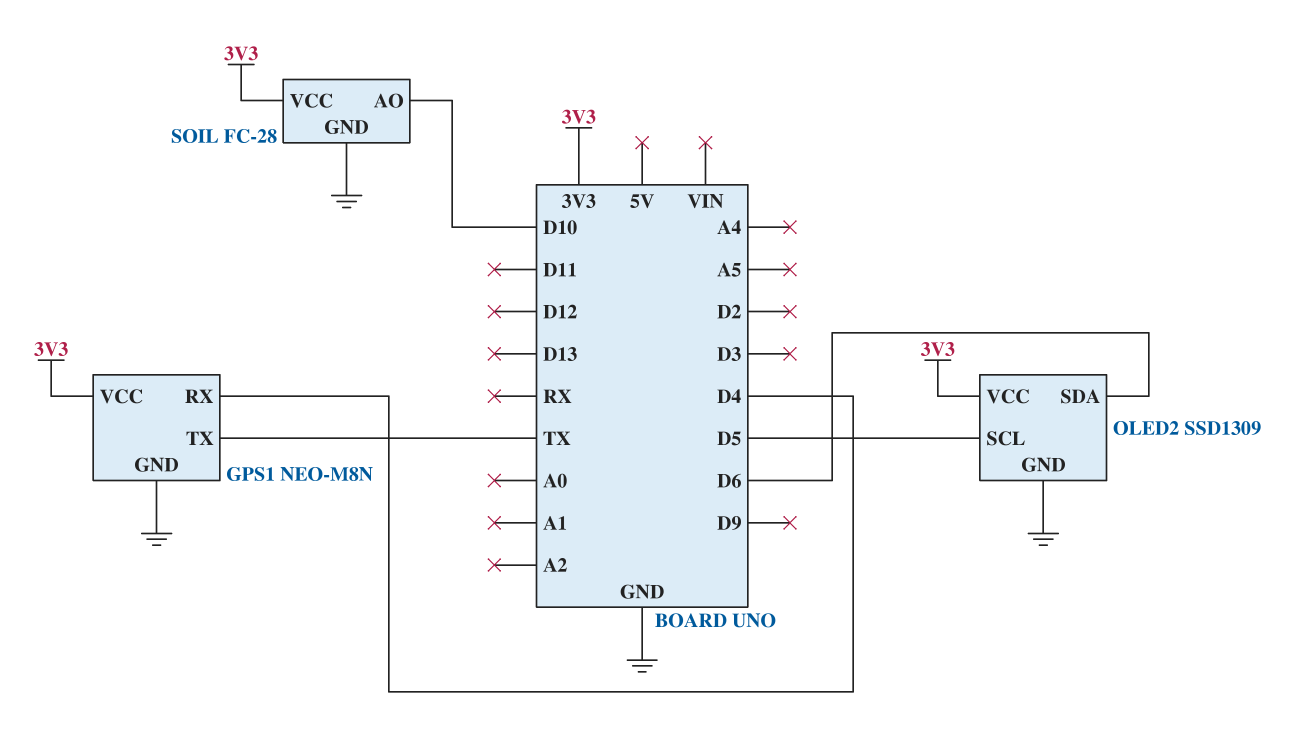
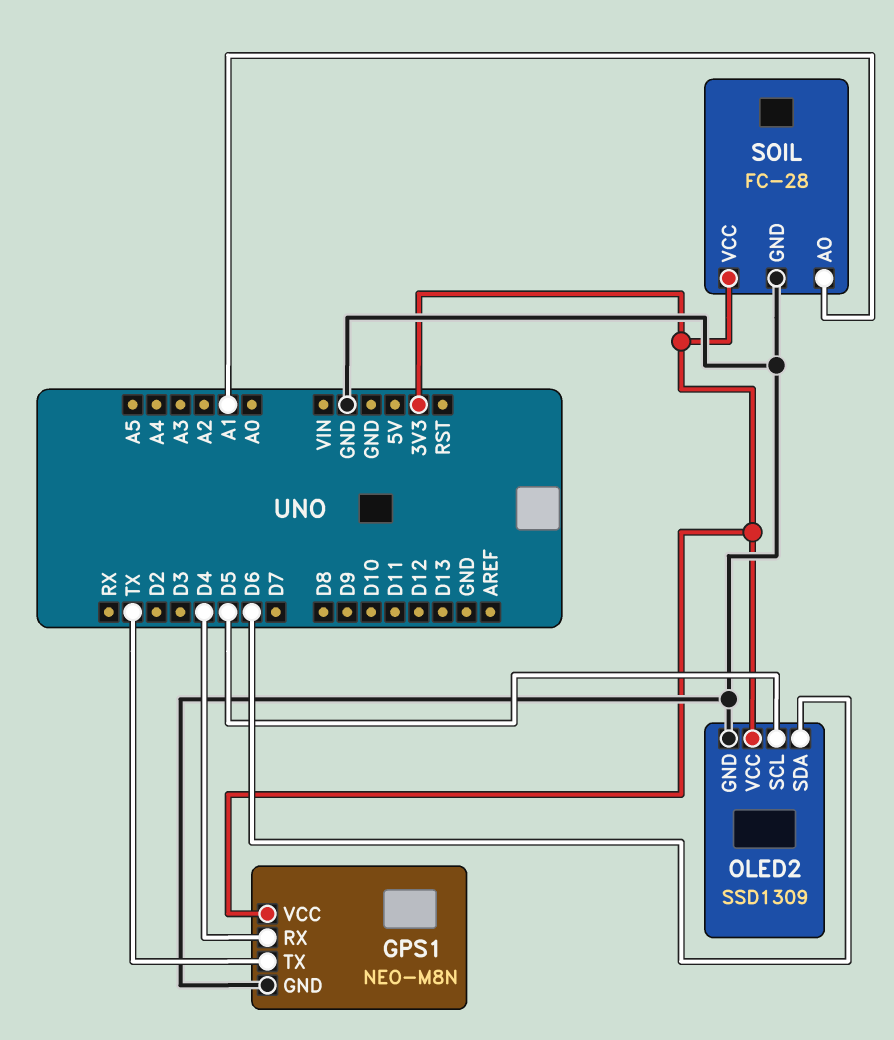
SOIL pin AO: D10 -> A1

